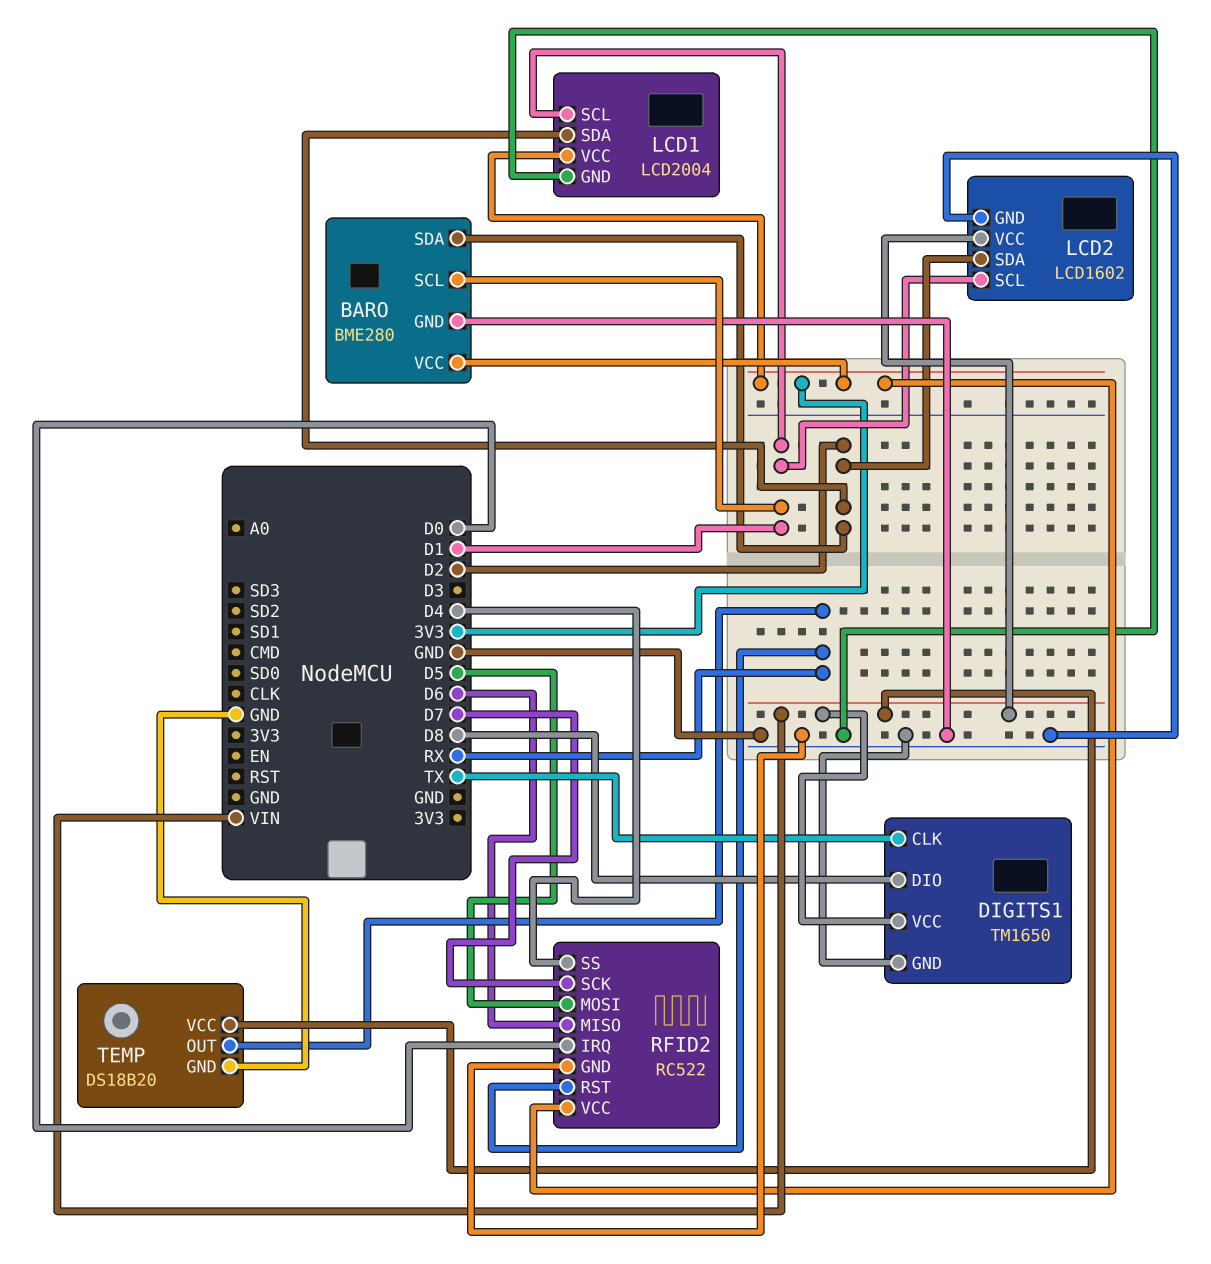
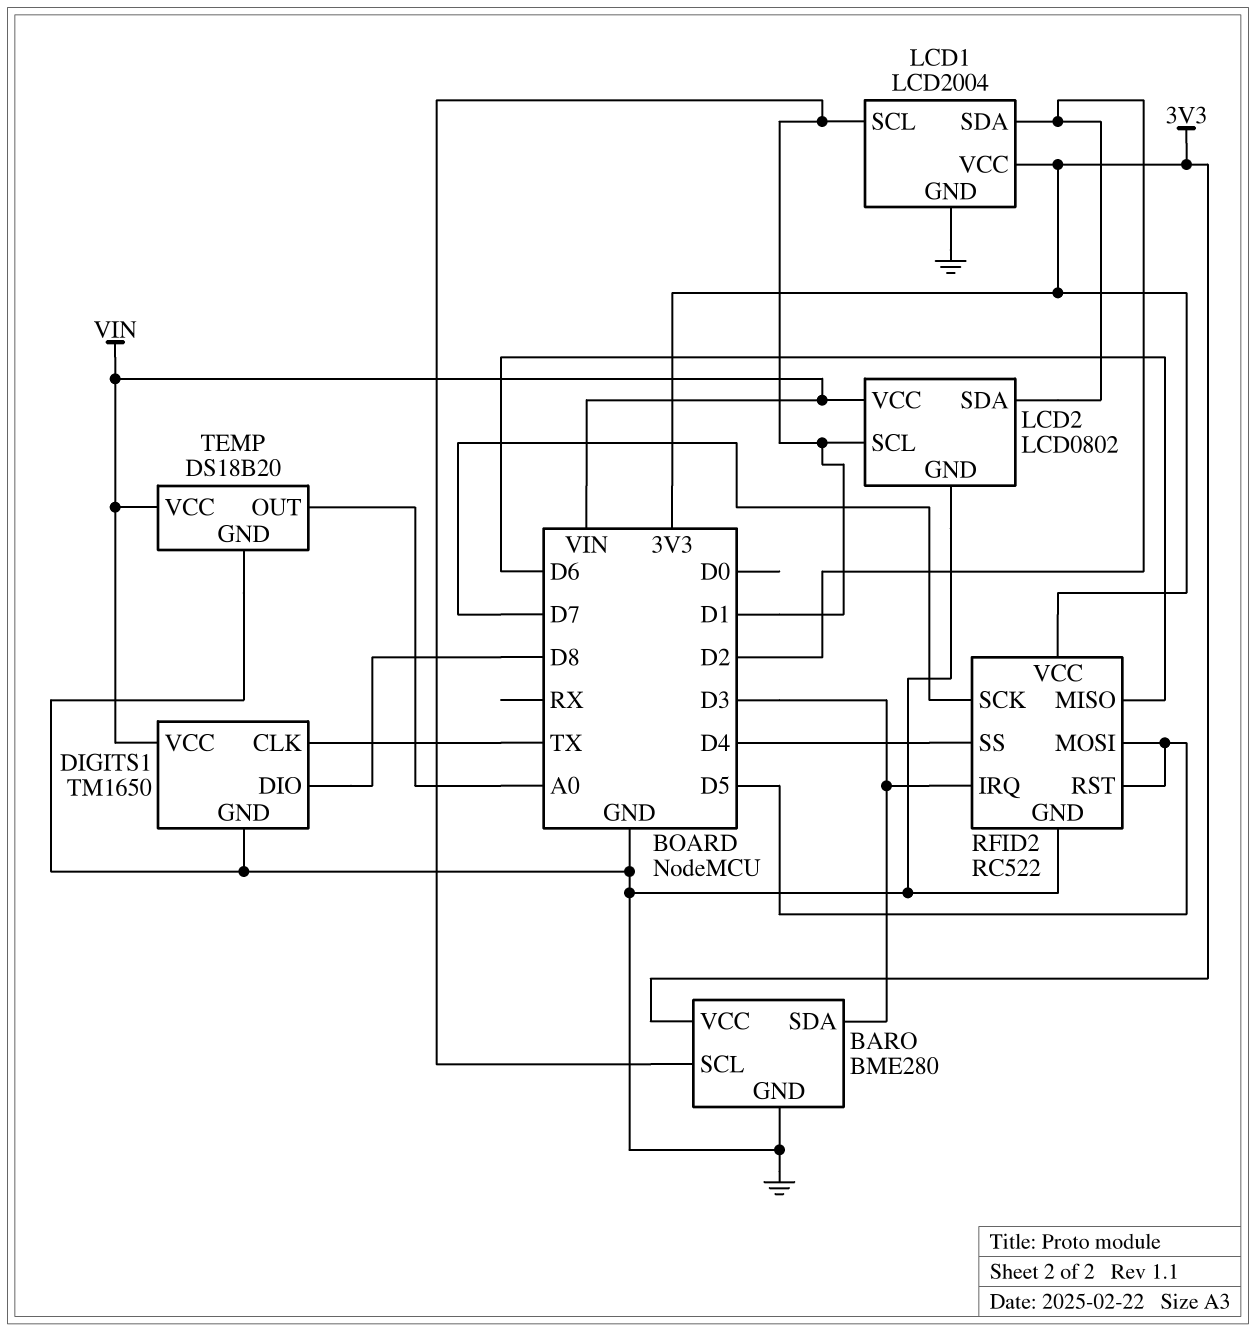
BARO pin SDA: D2 -> D3
LCD2: LCD1602 -> LCD0802
RFID2 pin IRQ: D0 -> D3
RFID2 pin RST: RX -> D5
TEMP pin OUT: RX -> A0

